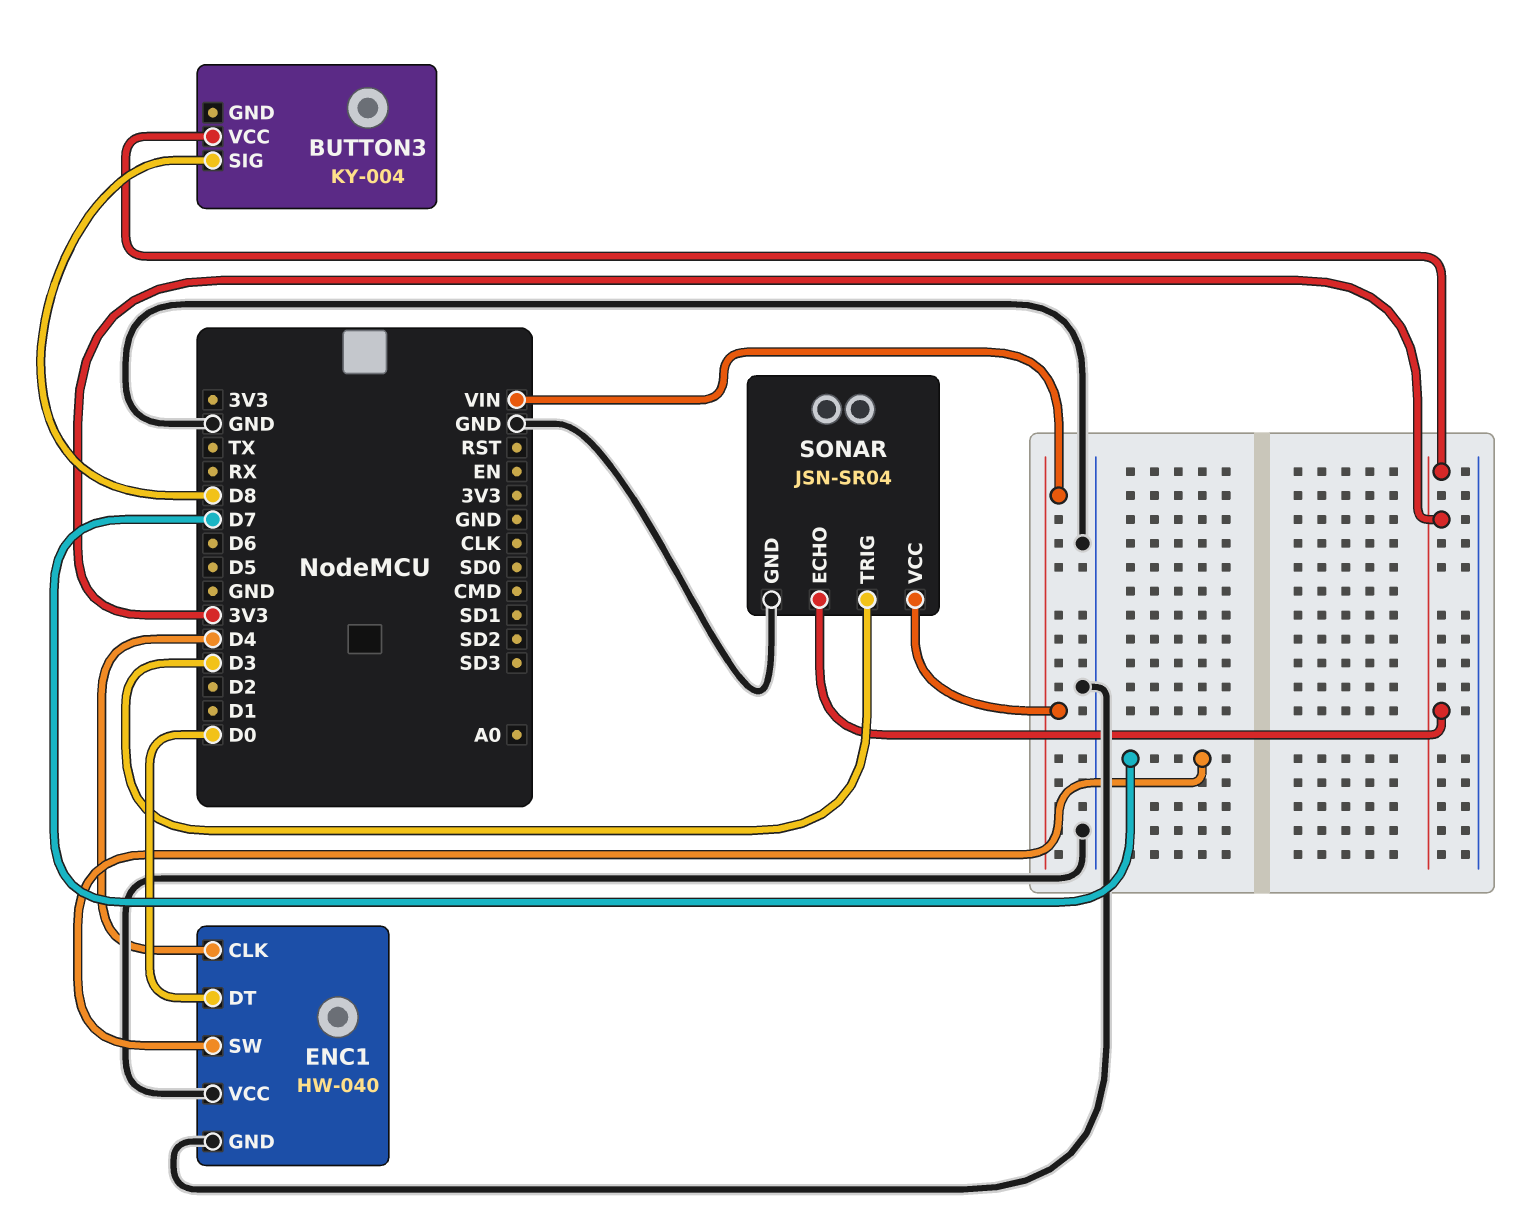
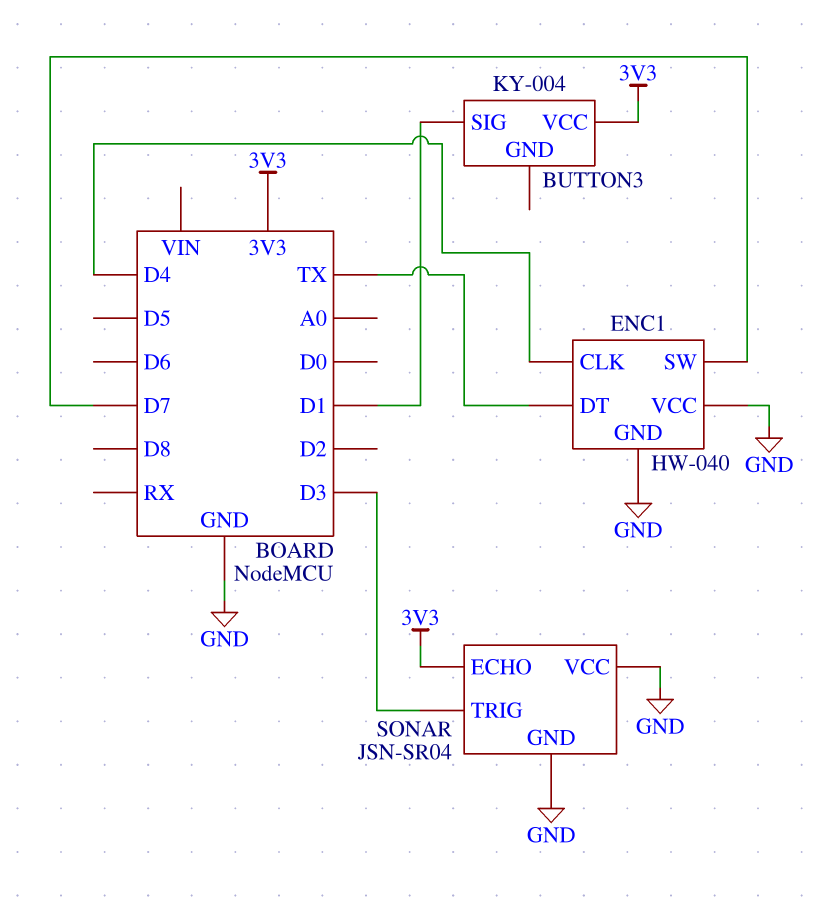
BUTTON3 pin SIG: D8 -> D1
ENC1 pin DT: D0 -> TX
SONAR pin VCC: VIN -> GND

